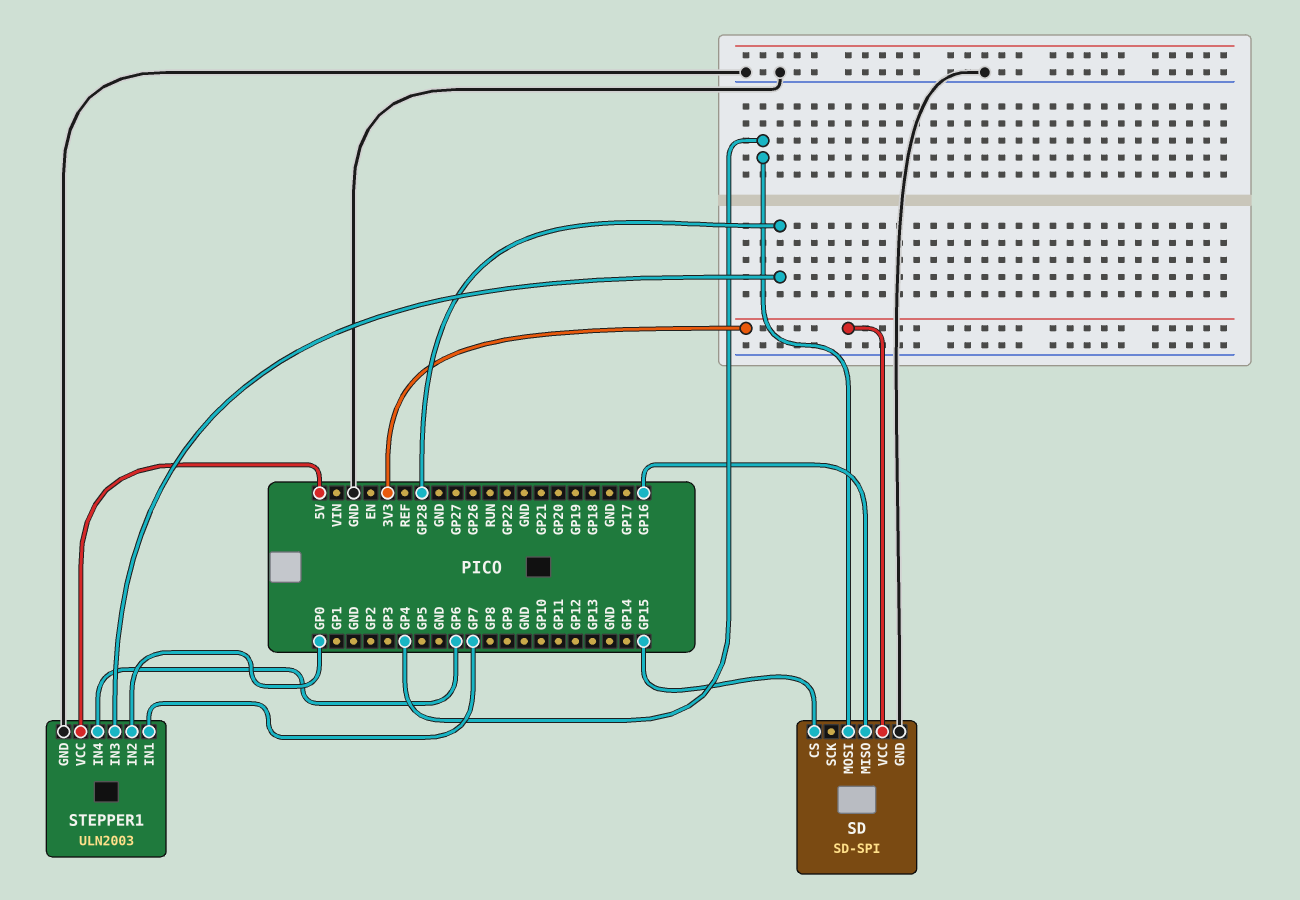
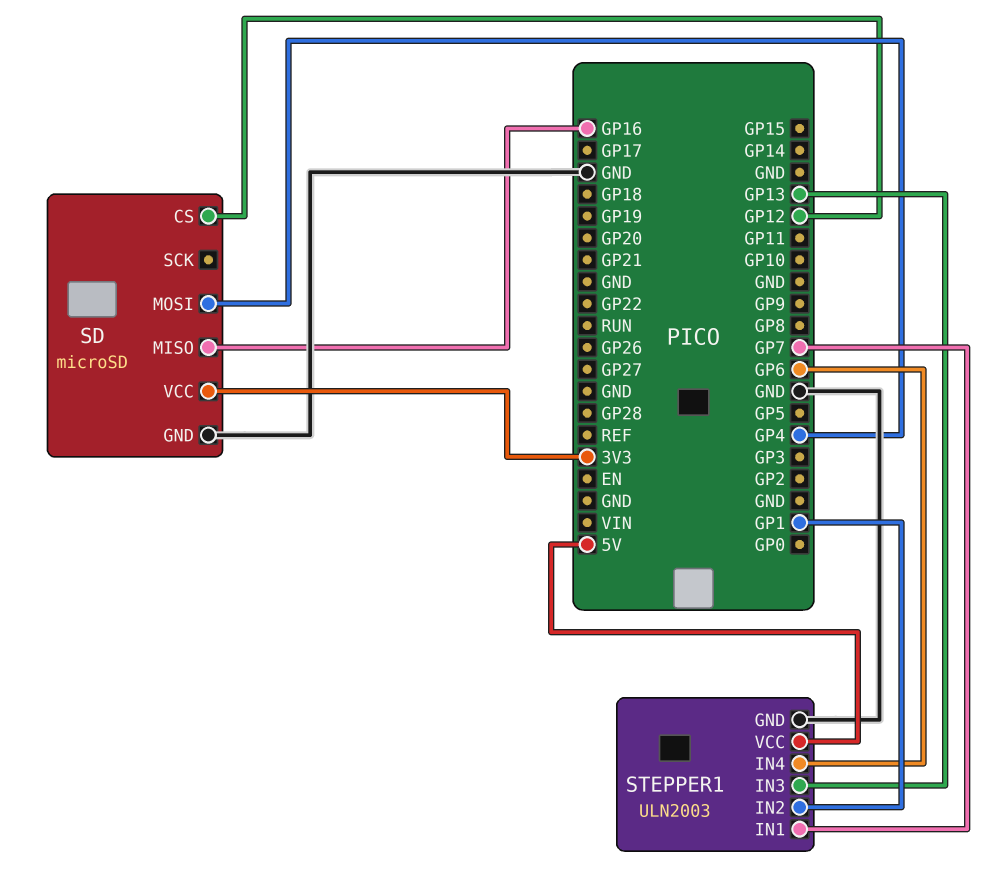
SD: SD-SPI -> microSD
SD pin CS: GP15 -> GP12
STEPPER1 pin IN2: GP0 -> GP1
STEPPER1 pin IN3: GP28 -> GP13

